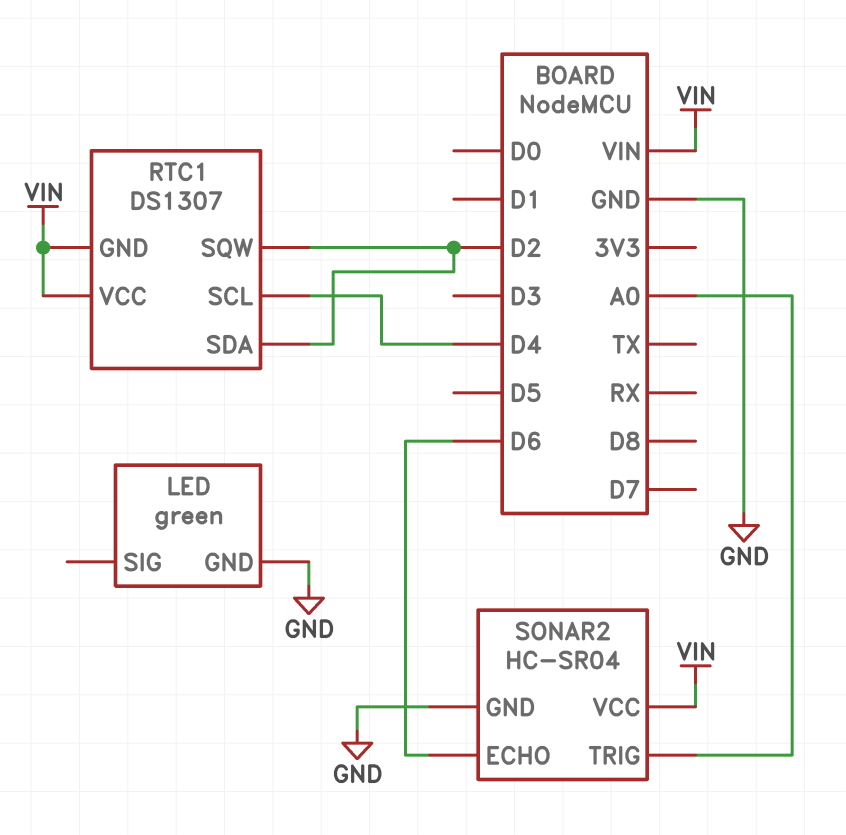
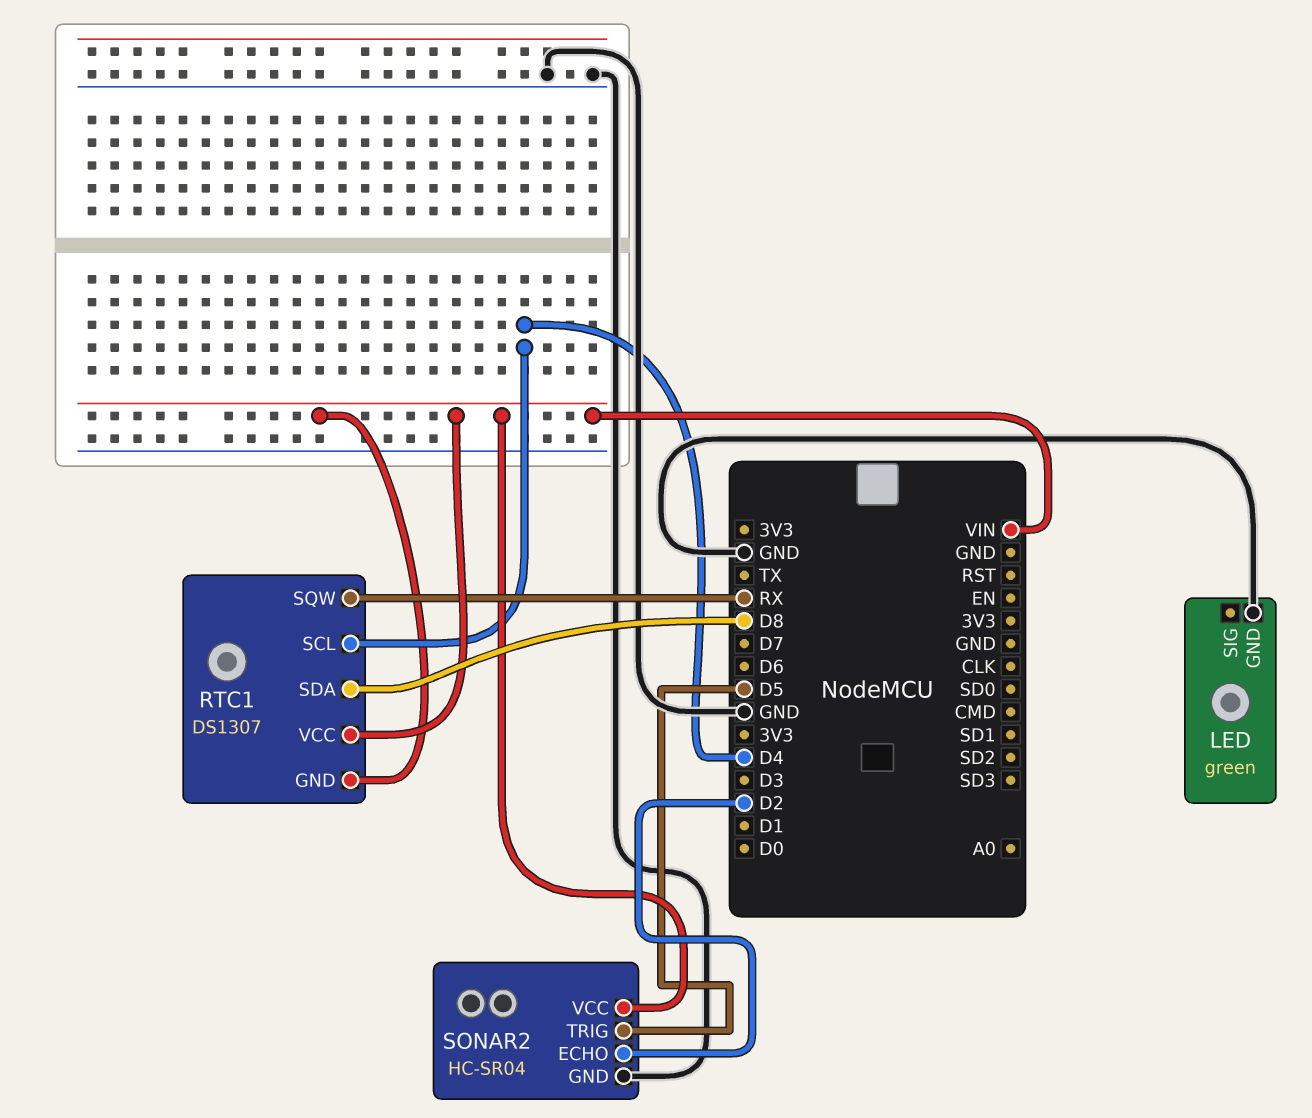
RTC1 pin SDA: D2 -> D8
RTC1 pin SQW: D2 -> RX
SONAR2 pin ECHO: D6 -> D2
SONAR2 pin TRIG: A0 -> D5

